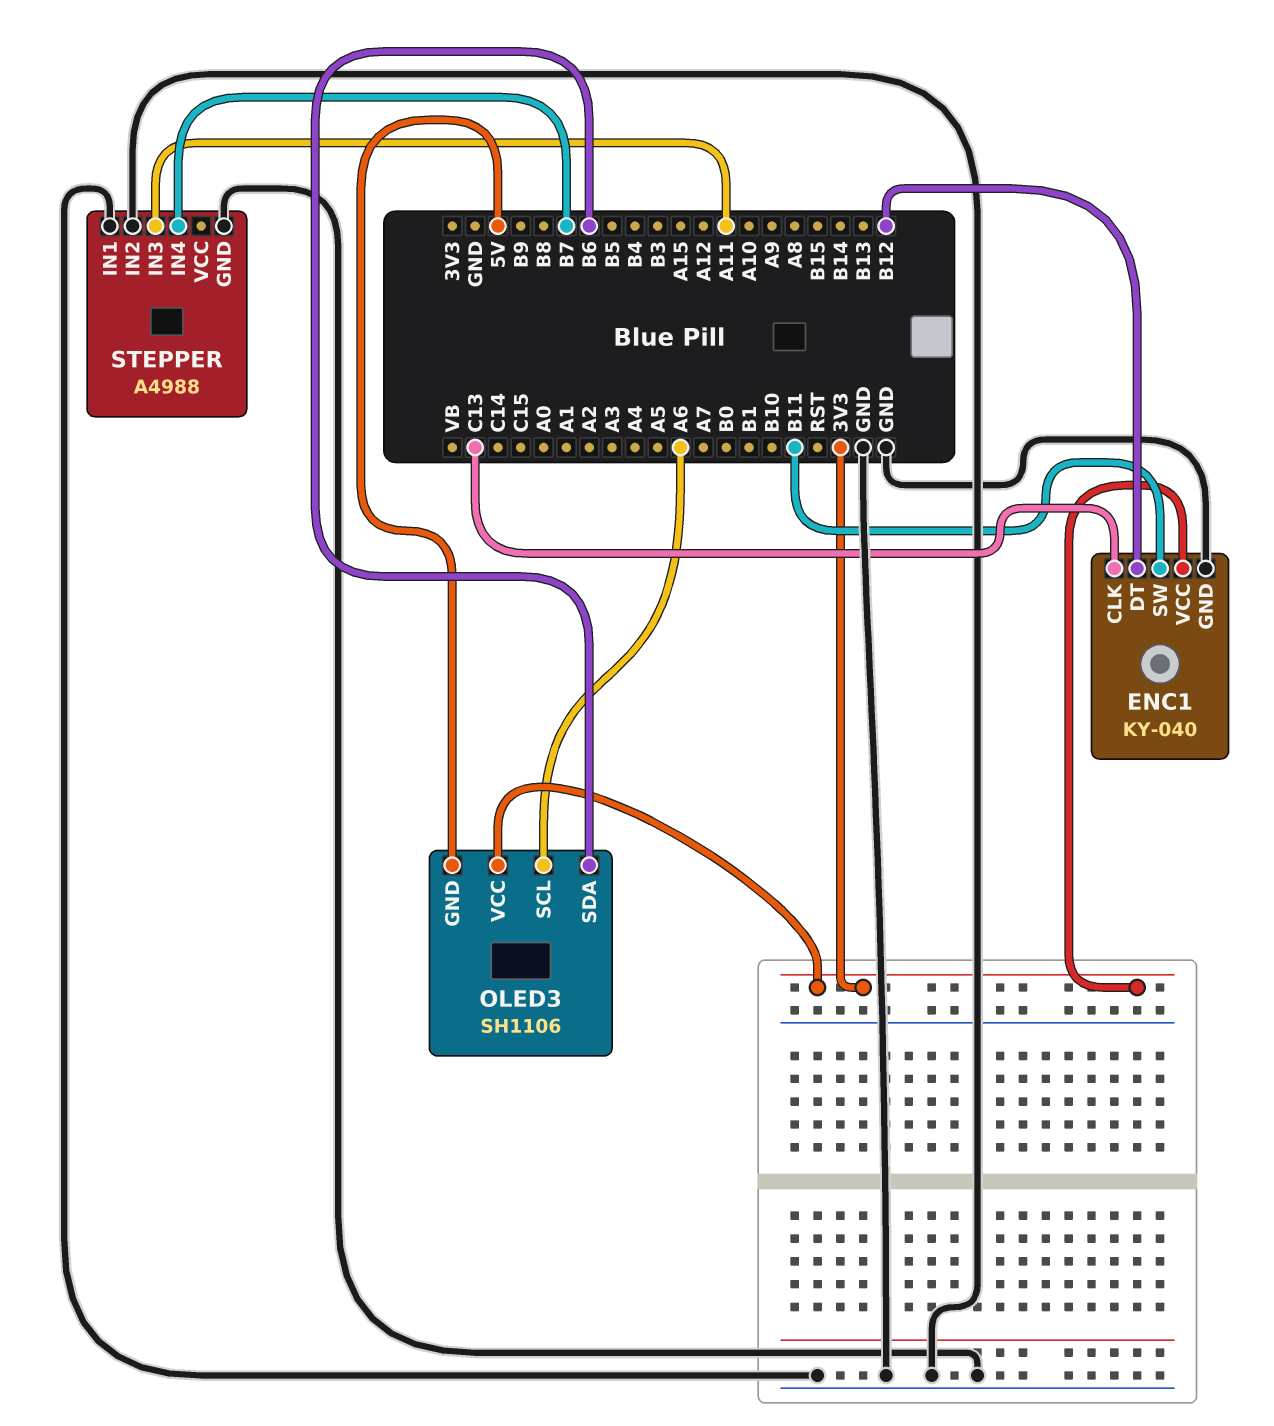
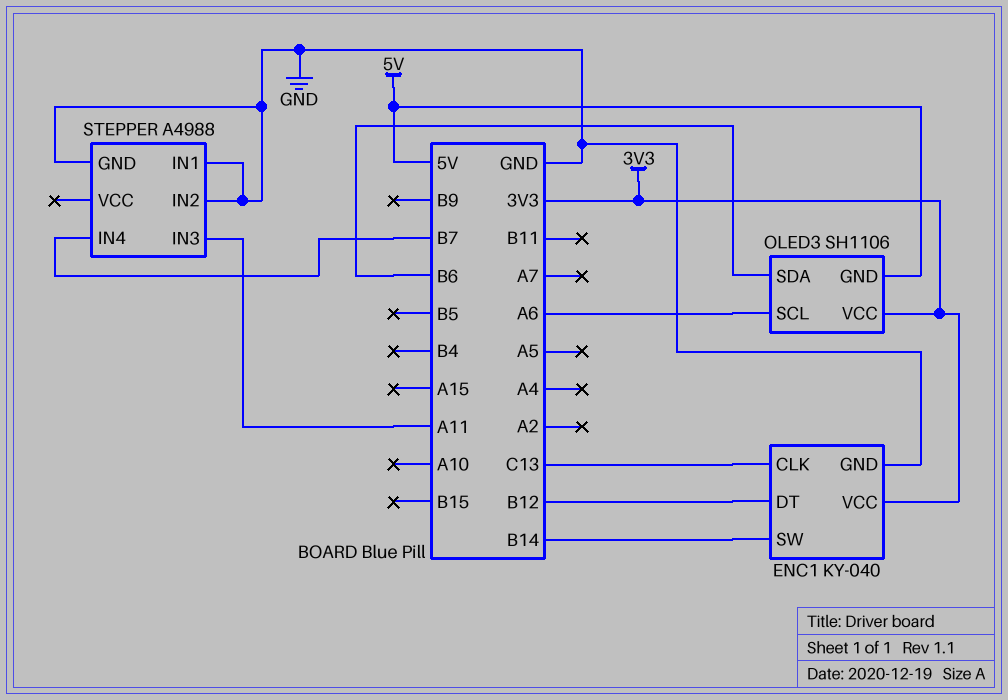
ENC1 pin SW: B11 -> B14

